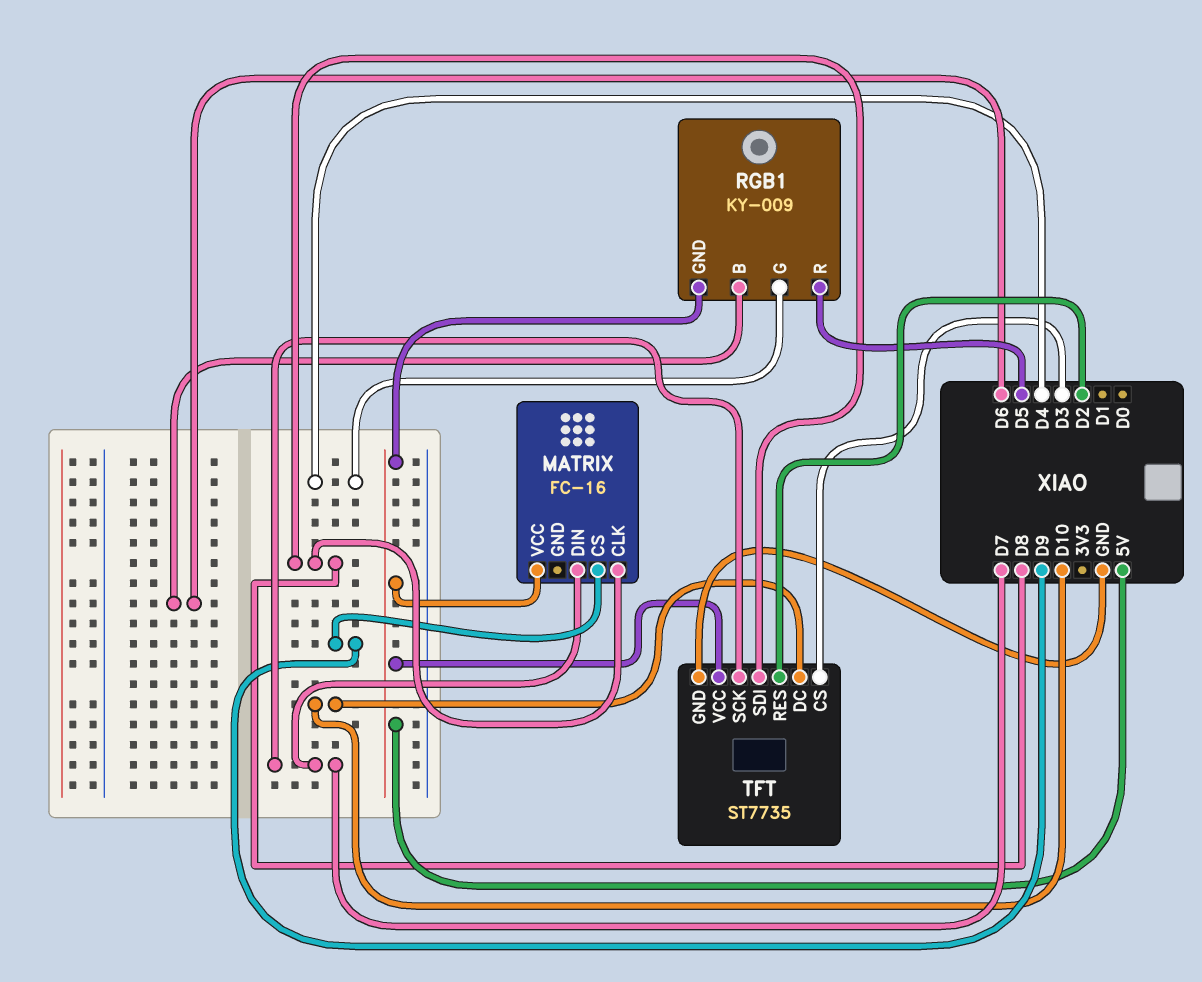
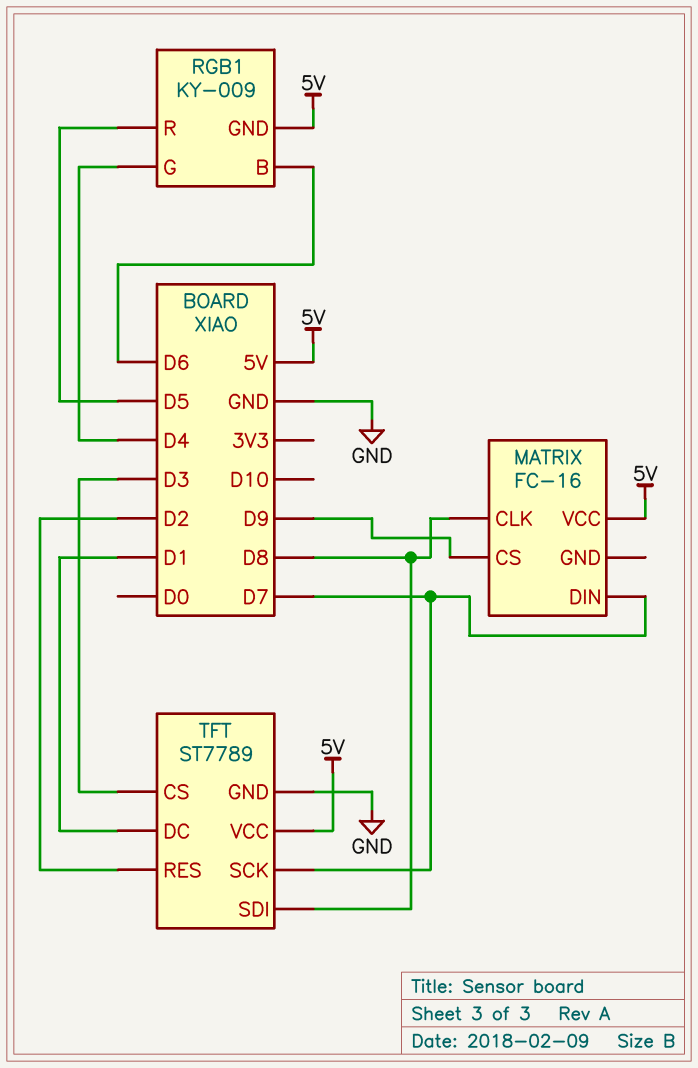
TFT: ST7735 -> ST7789
TFT pin DC: D10 -> D1

